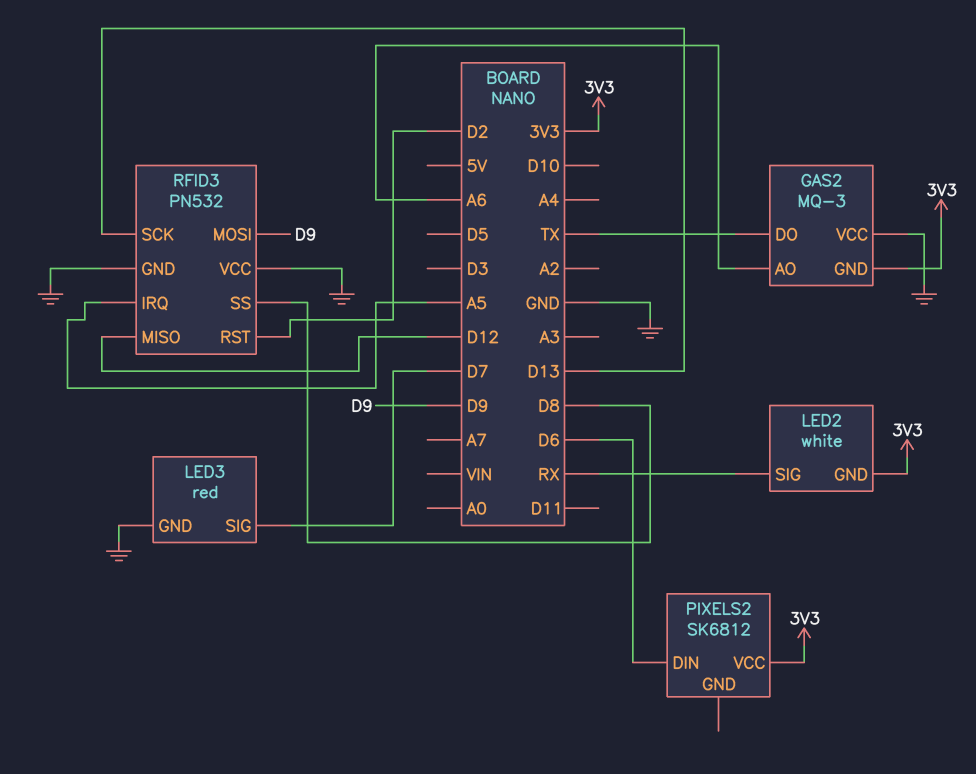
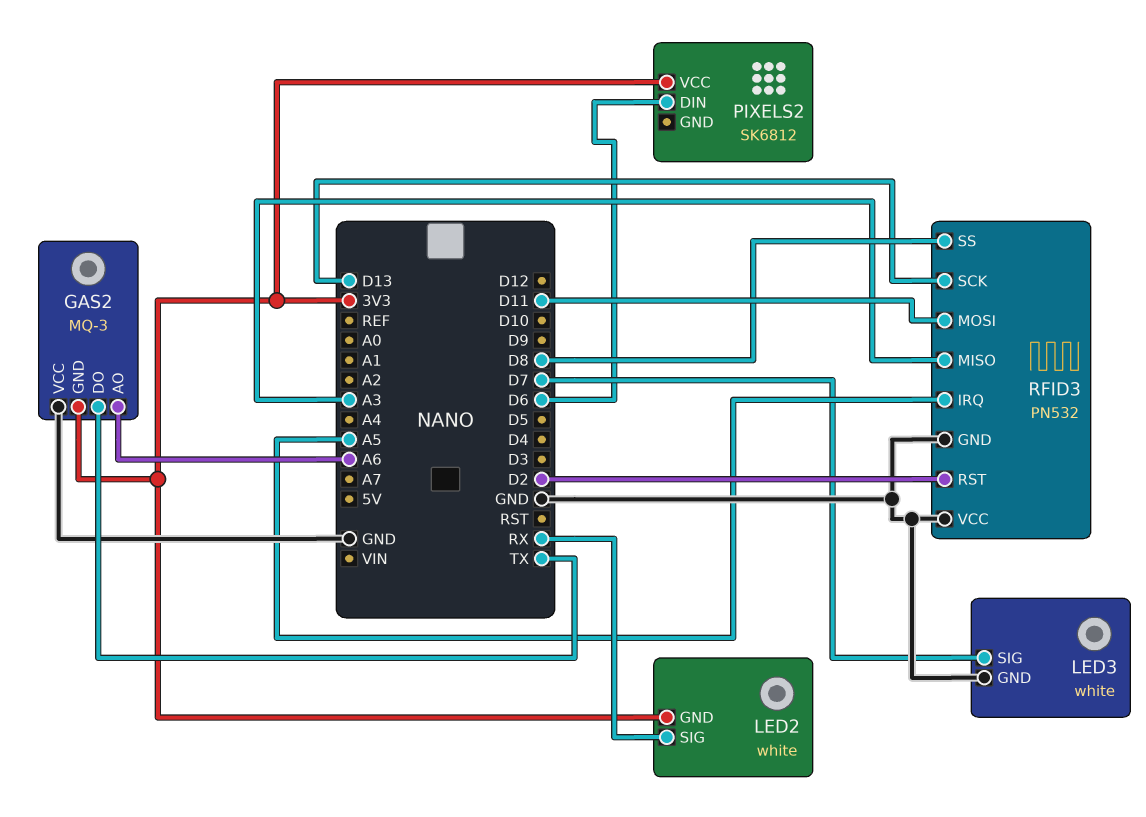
LED3: red -> white
RFID3 pin MISO: D12 -> A3
RFID3 pin MOSI: D9 -> D11

